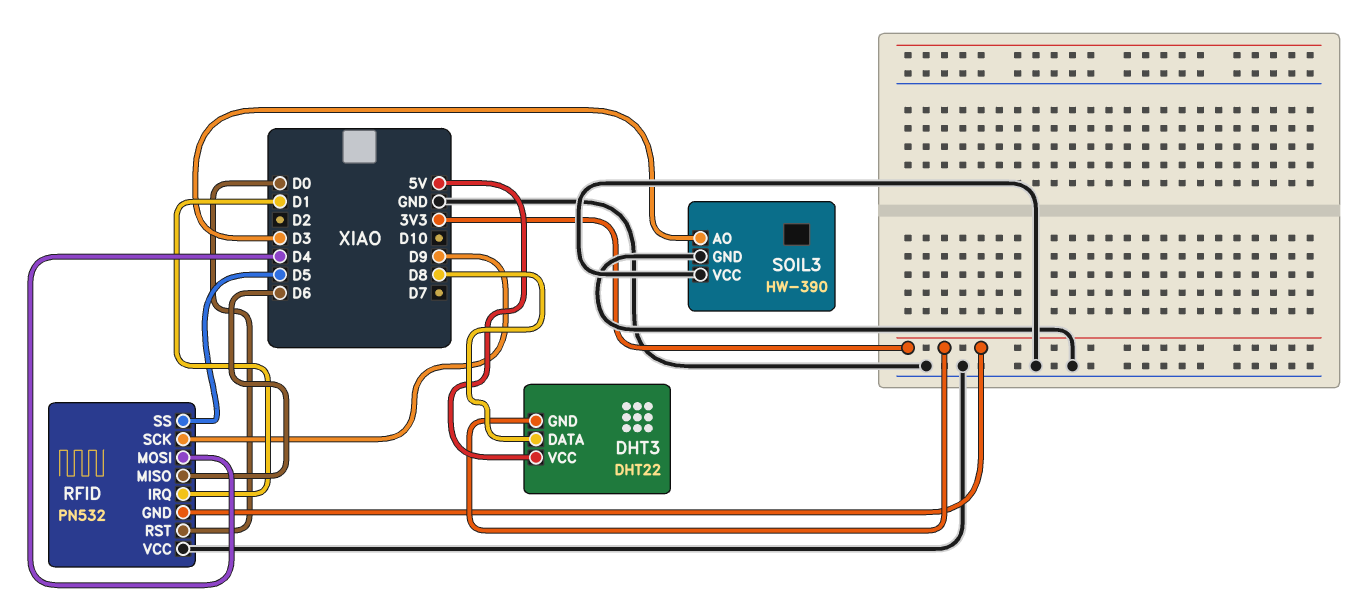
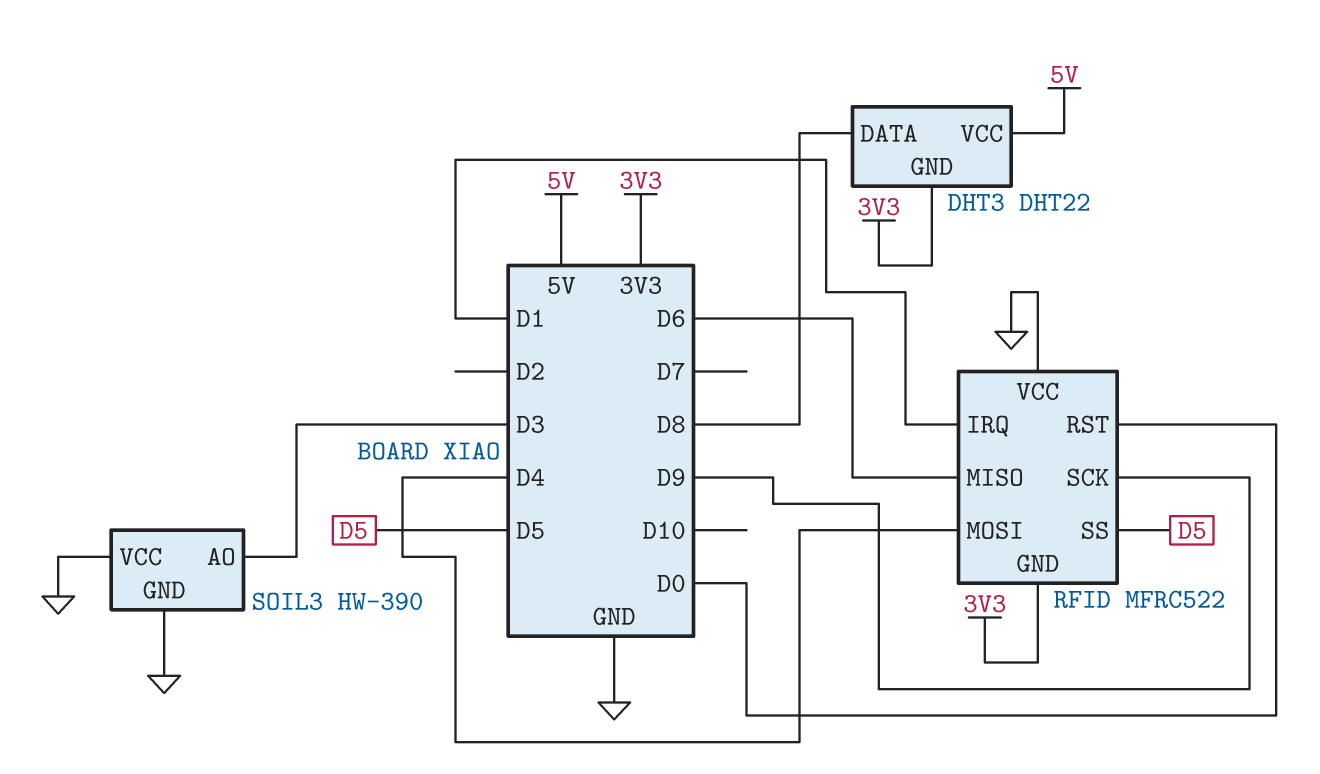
RFID: PN532 -> MFRC522

